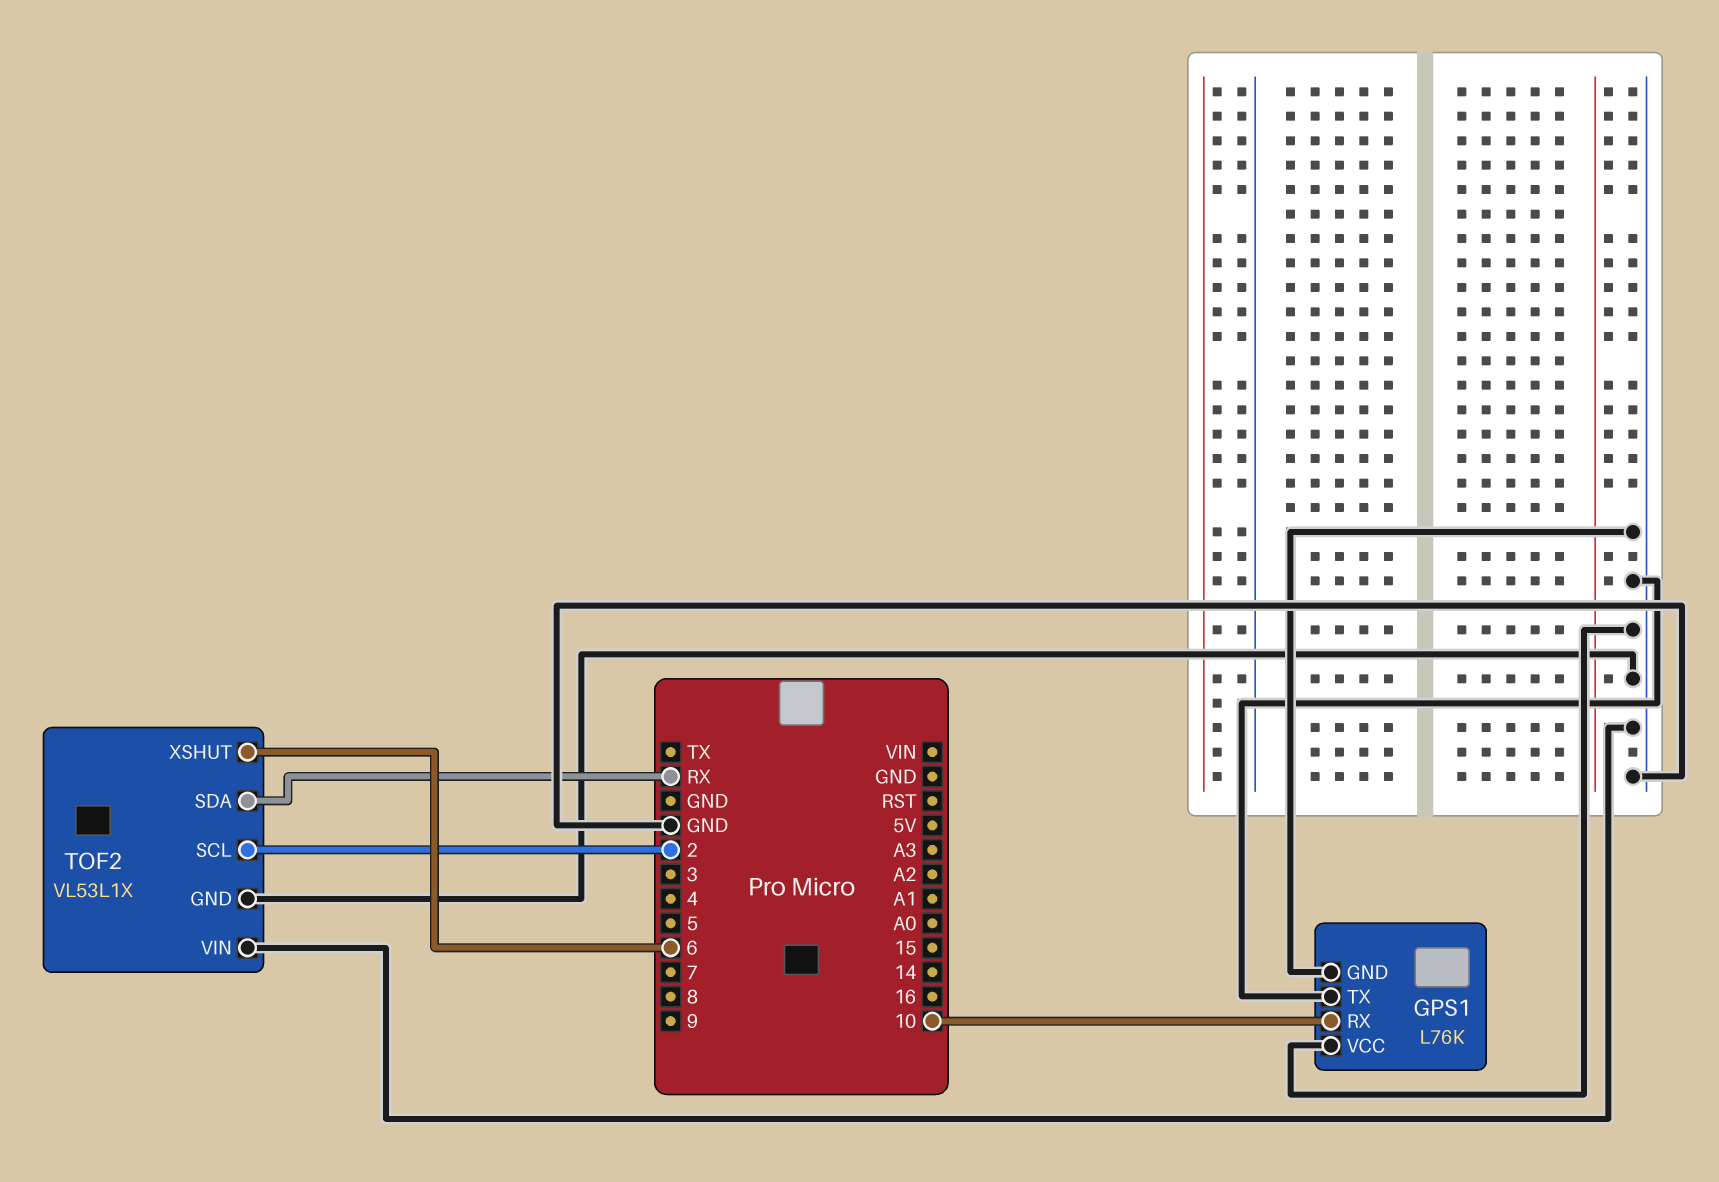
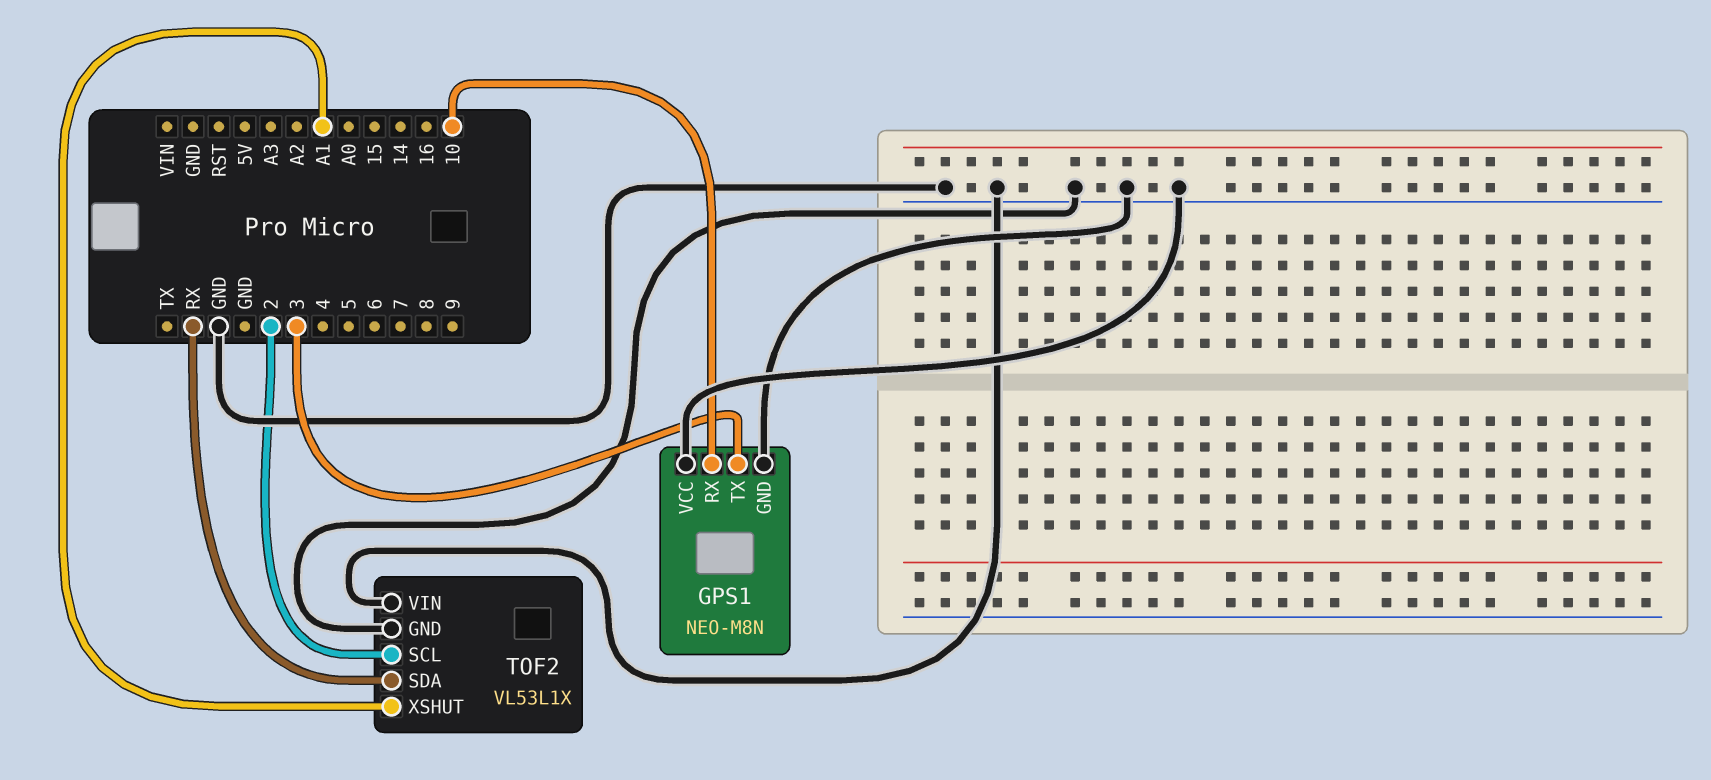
GPS1: L76K -> NEO-M8N
GPS1 pin TX: GND -> 3
TOF2 pin XSHUT: 6 -> A1

